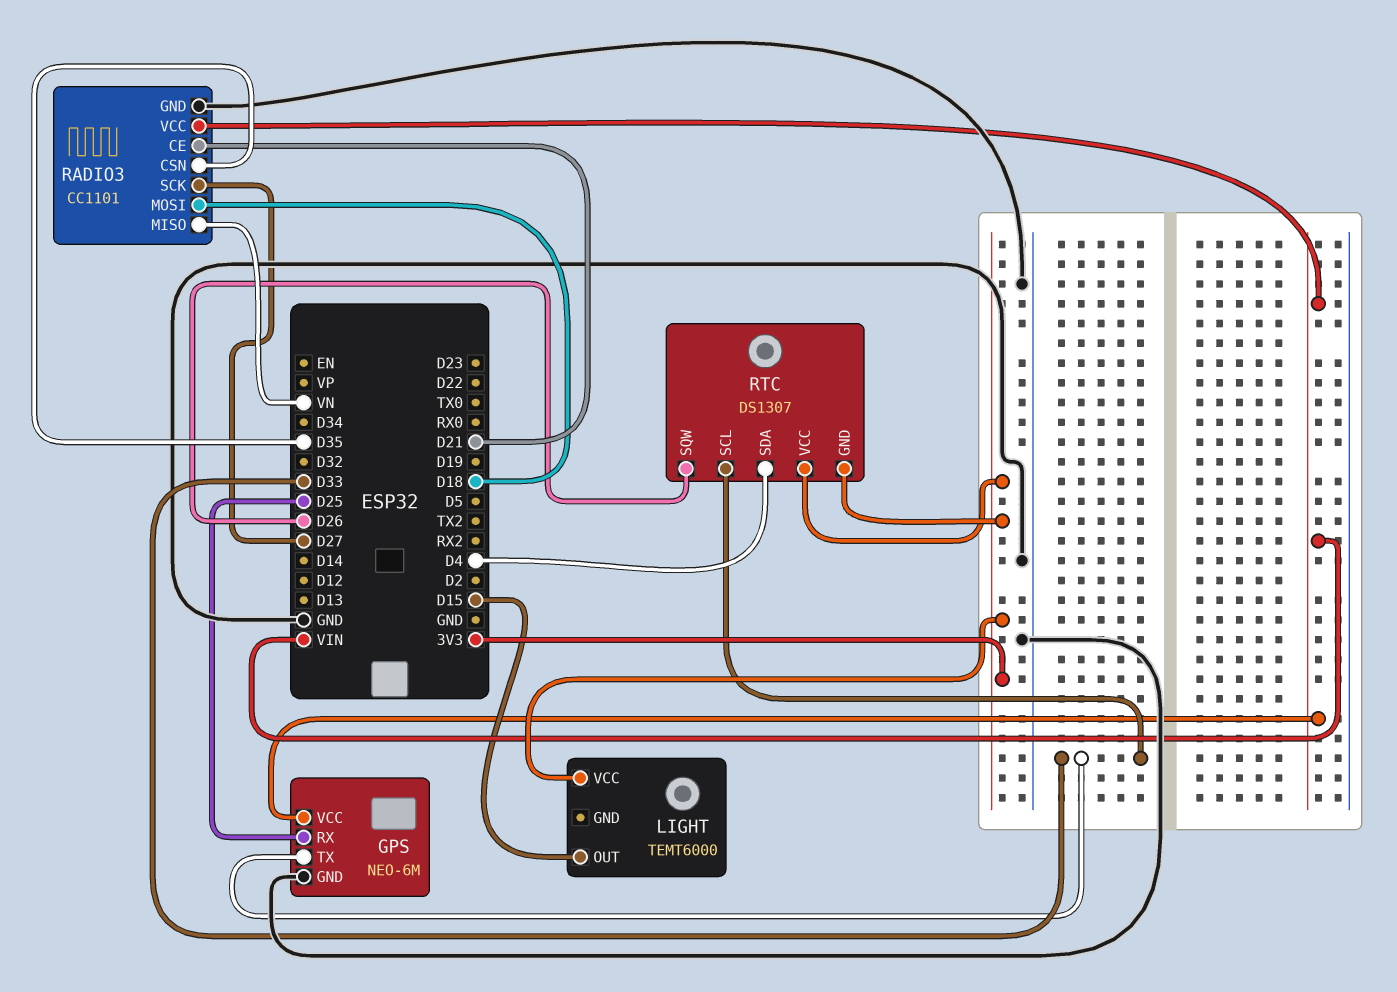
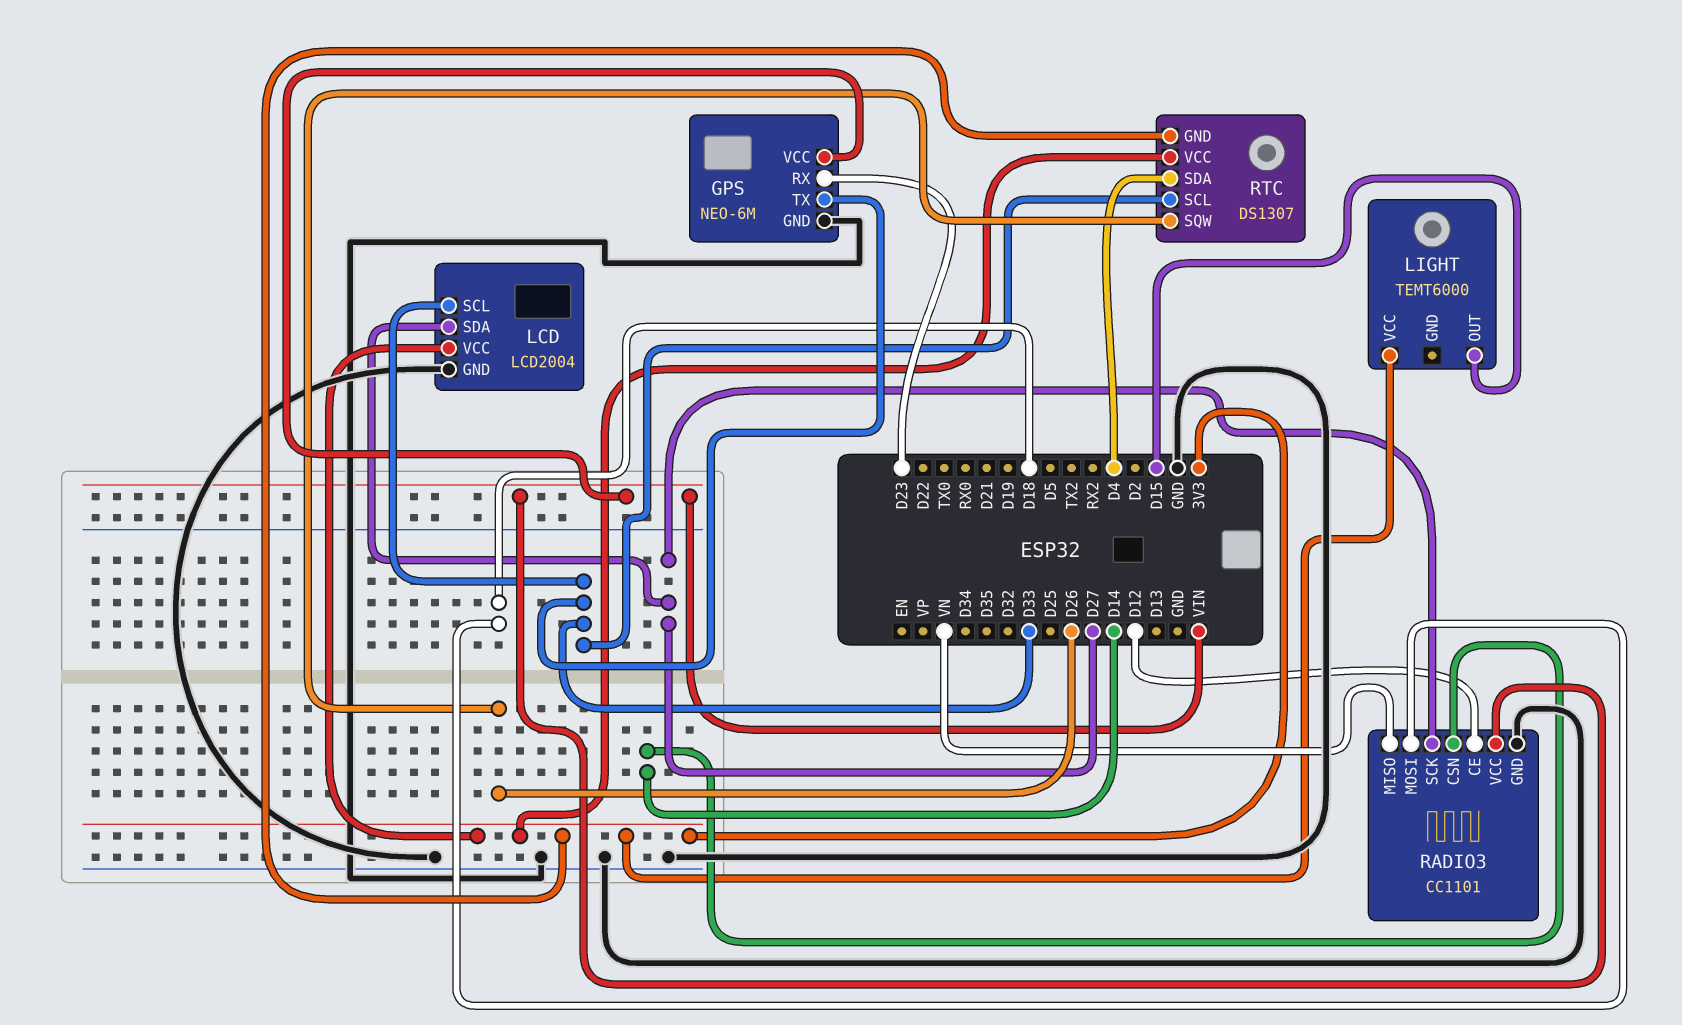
GPS pin RX: D25 -> D23
LCD: none -> LCD2004
LCD pin GND: none -> GND
LCD pin SCL: none -> D33
LCD pin SDA: none -> D27
LCD pin VCC: none -> 3V3
RADIO3 pin CE: D21 -> D12
RADIO3 pin CSN: D35 -> D14

